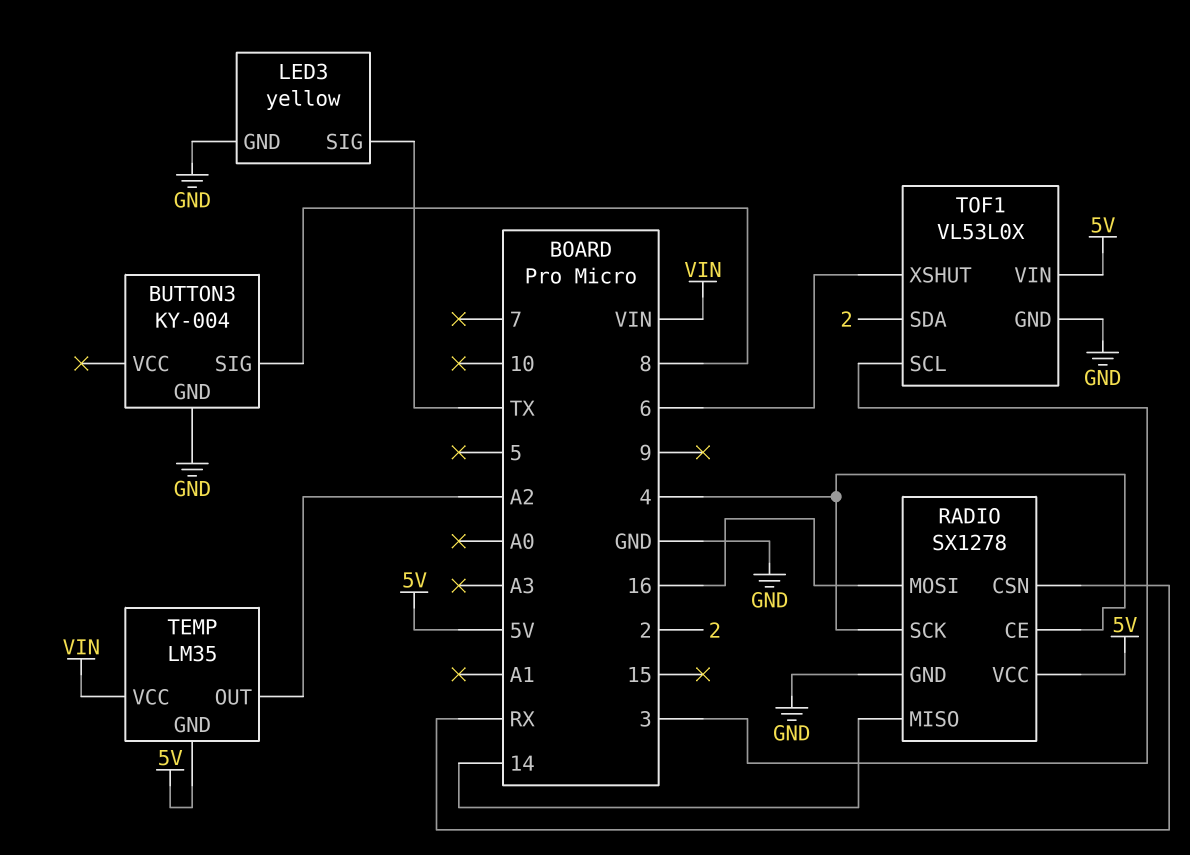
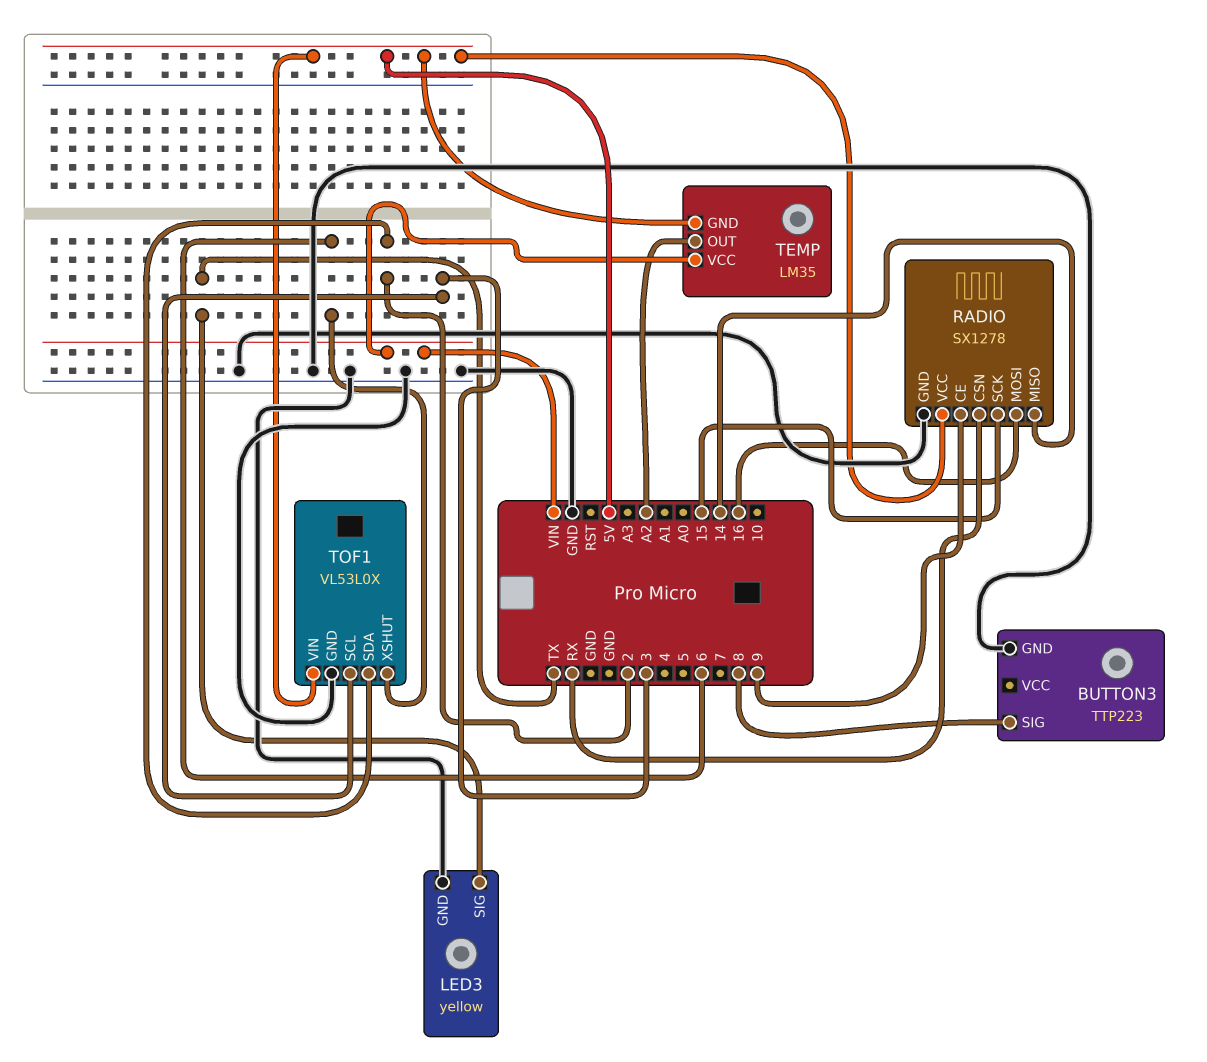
BUTTON3: KY-004 -> TTP223
RADIO pin CE: 4 -> 9
RADIO pin SCK: 4 -> 15

